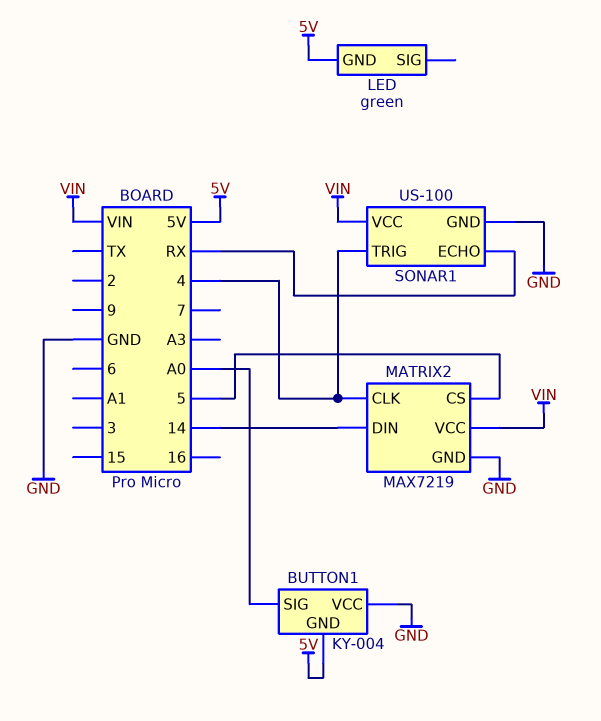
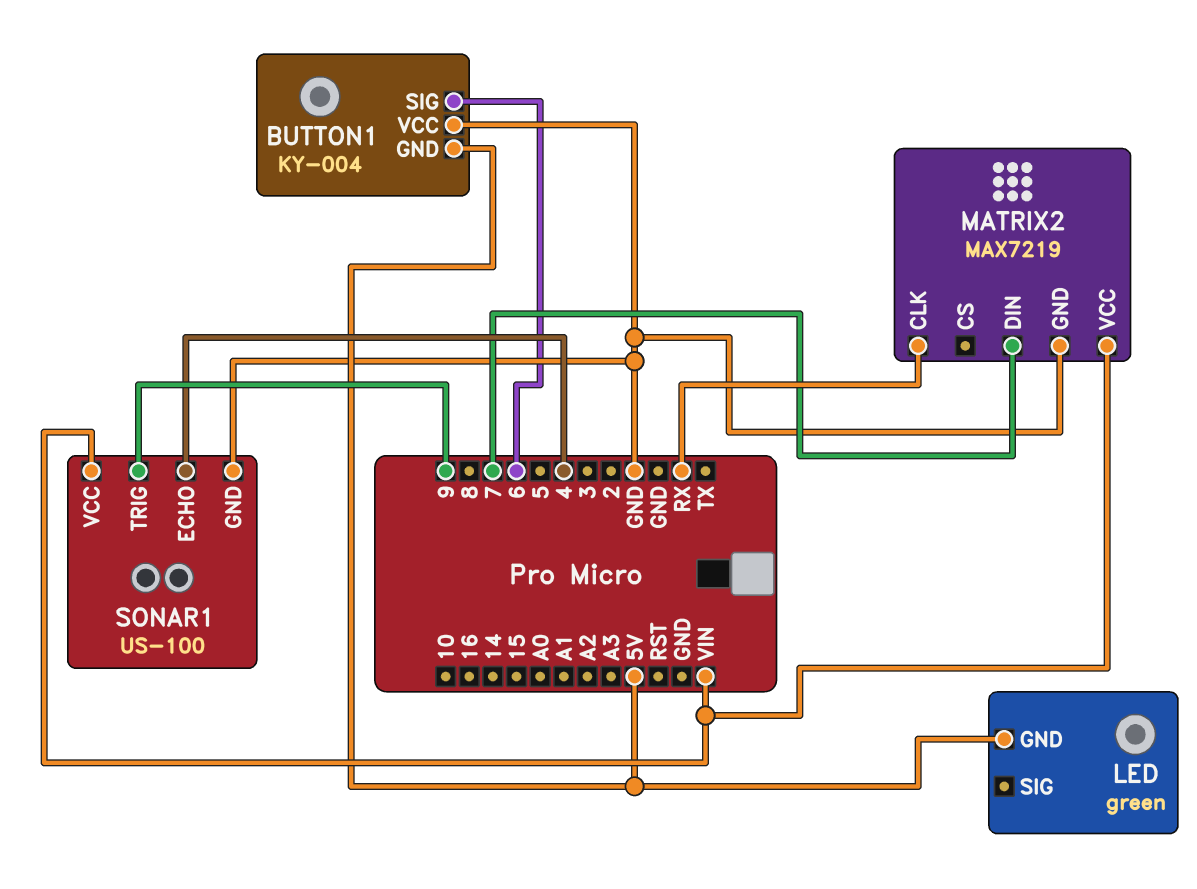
BUTTON1 pin SIG: A0 -> 6
MATRIX2 pin CLK: 4 -> RX
MATRIX2 pin CS: 5 -> none
MATRIX2 pin DIN: 14 -> 7
SONAR1 pin ECHO: RX -> 4
SONAR1 pin TRIG: 4 -> 9

